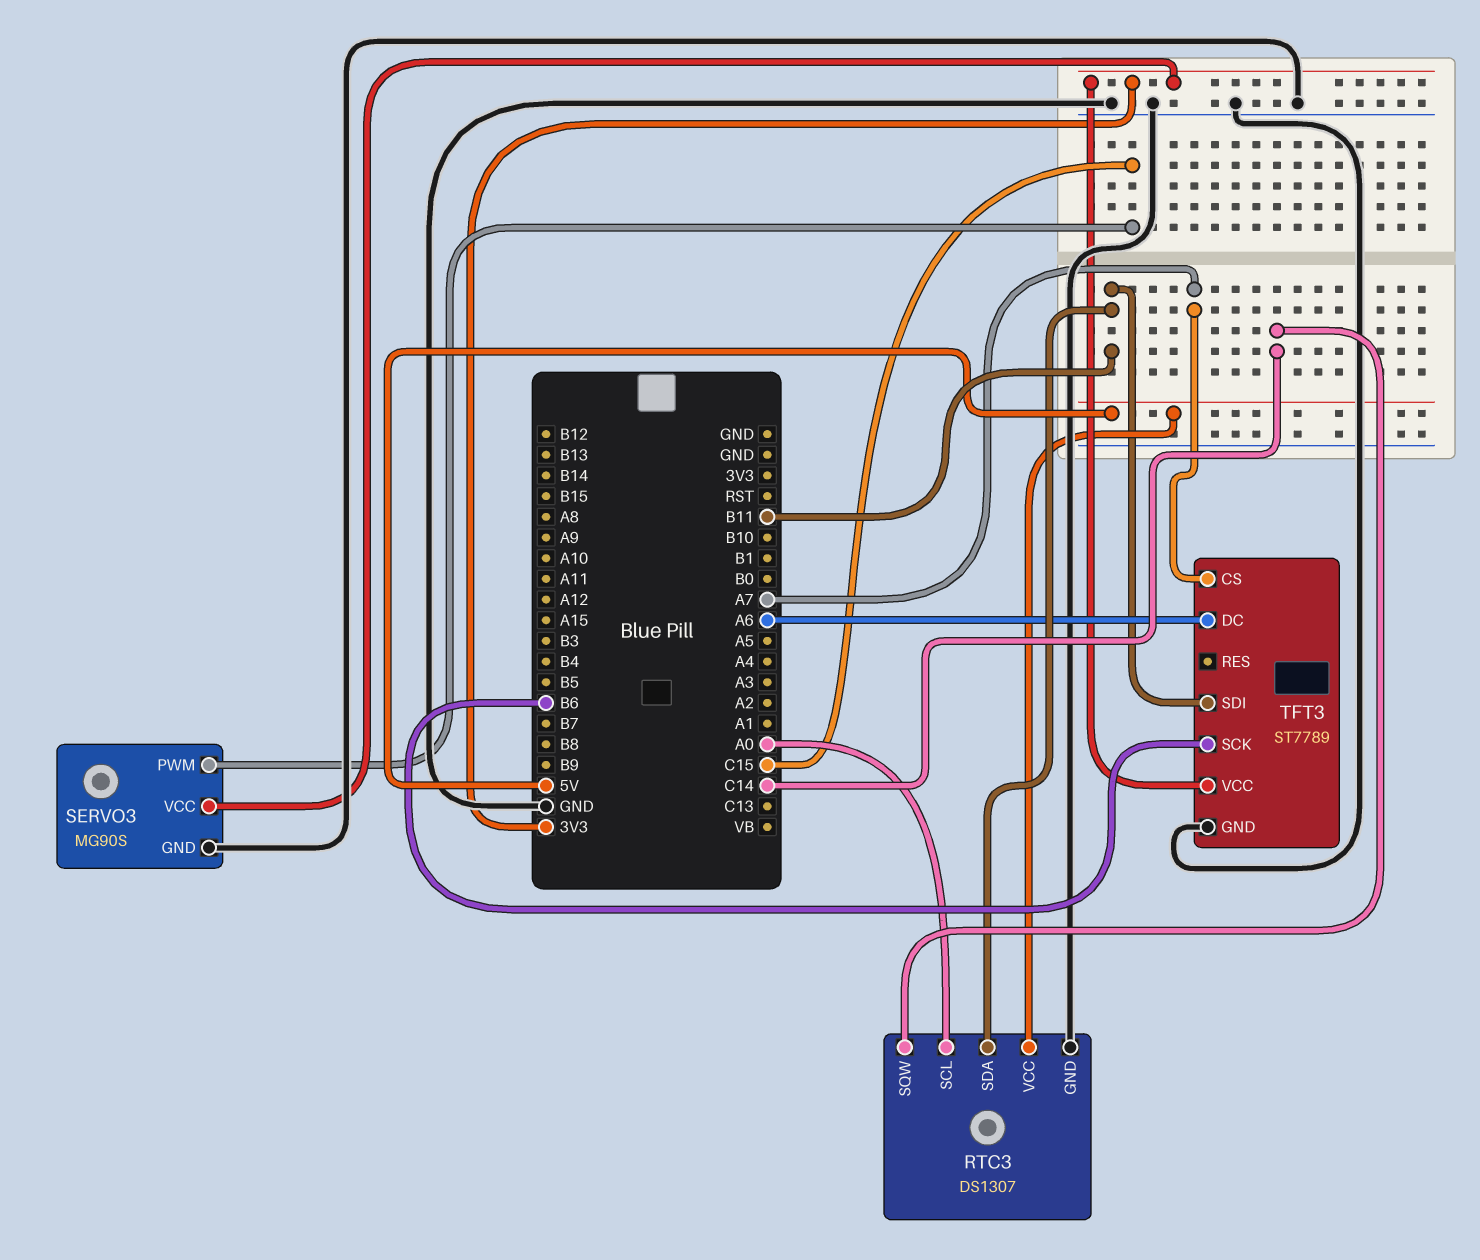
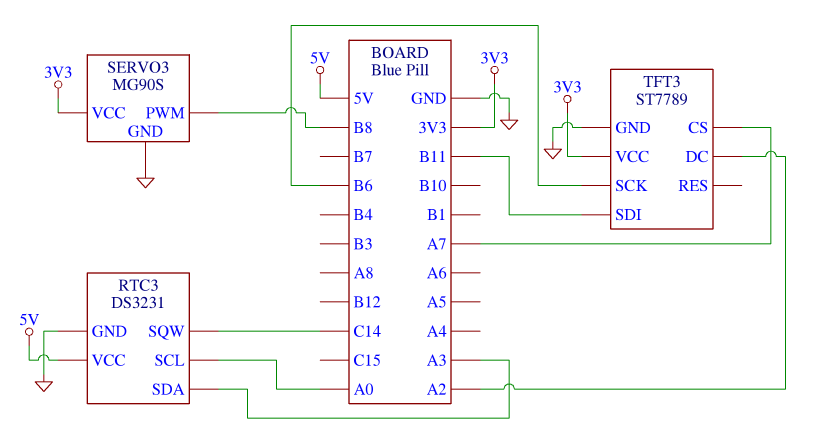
RTC3: DS1307 -> DS3231
RTC3 pin SDA: B11 -> A3
SERVO3 pin PWM: C15 -> B8
TFT3 pin DC: A6 -> A2

